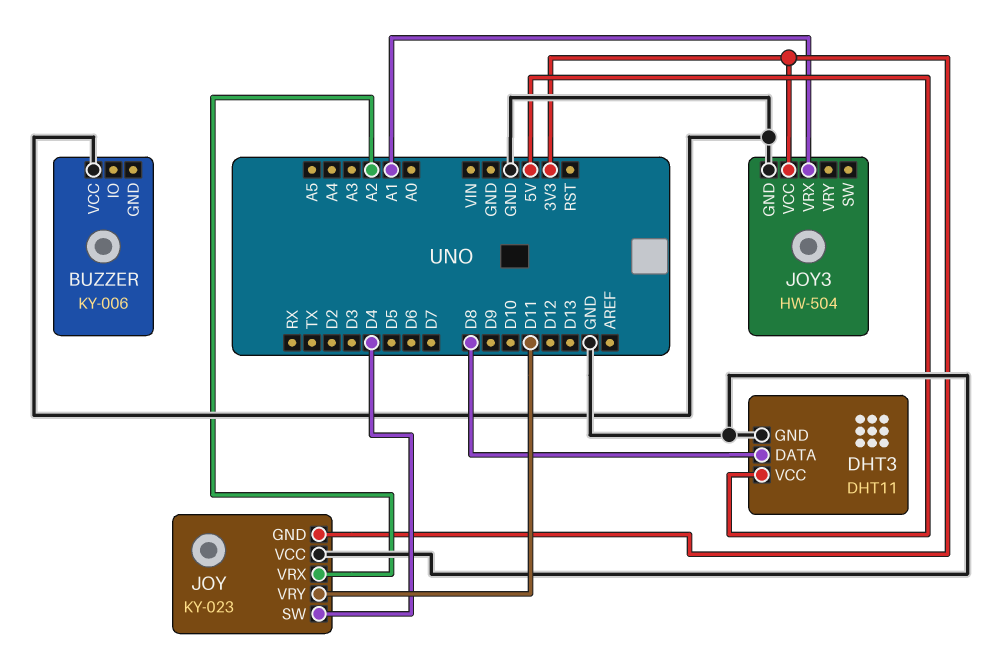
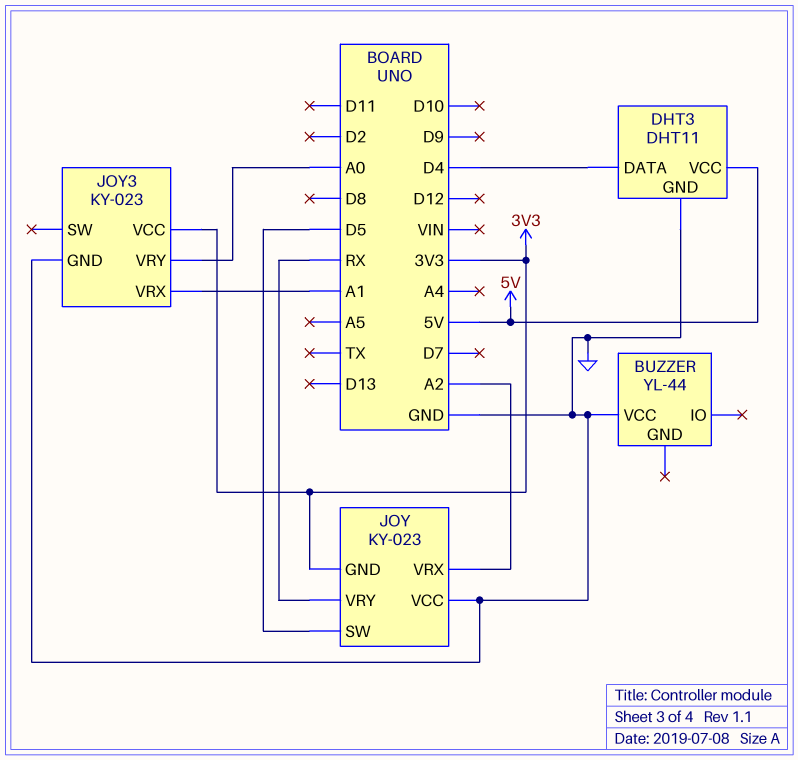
BUZZER: KY-006 -> YL-44
DHT3 pin DATA: D8 -> D4
JOY pin SW: D4 -> D5
JOY pin VRY: D11 -> RX
JOY3: HW-504 -> KY-023
JOY3 pin VRY: none -> A0

